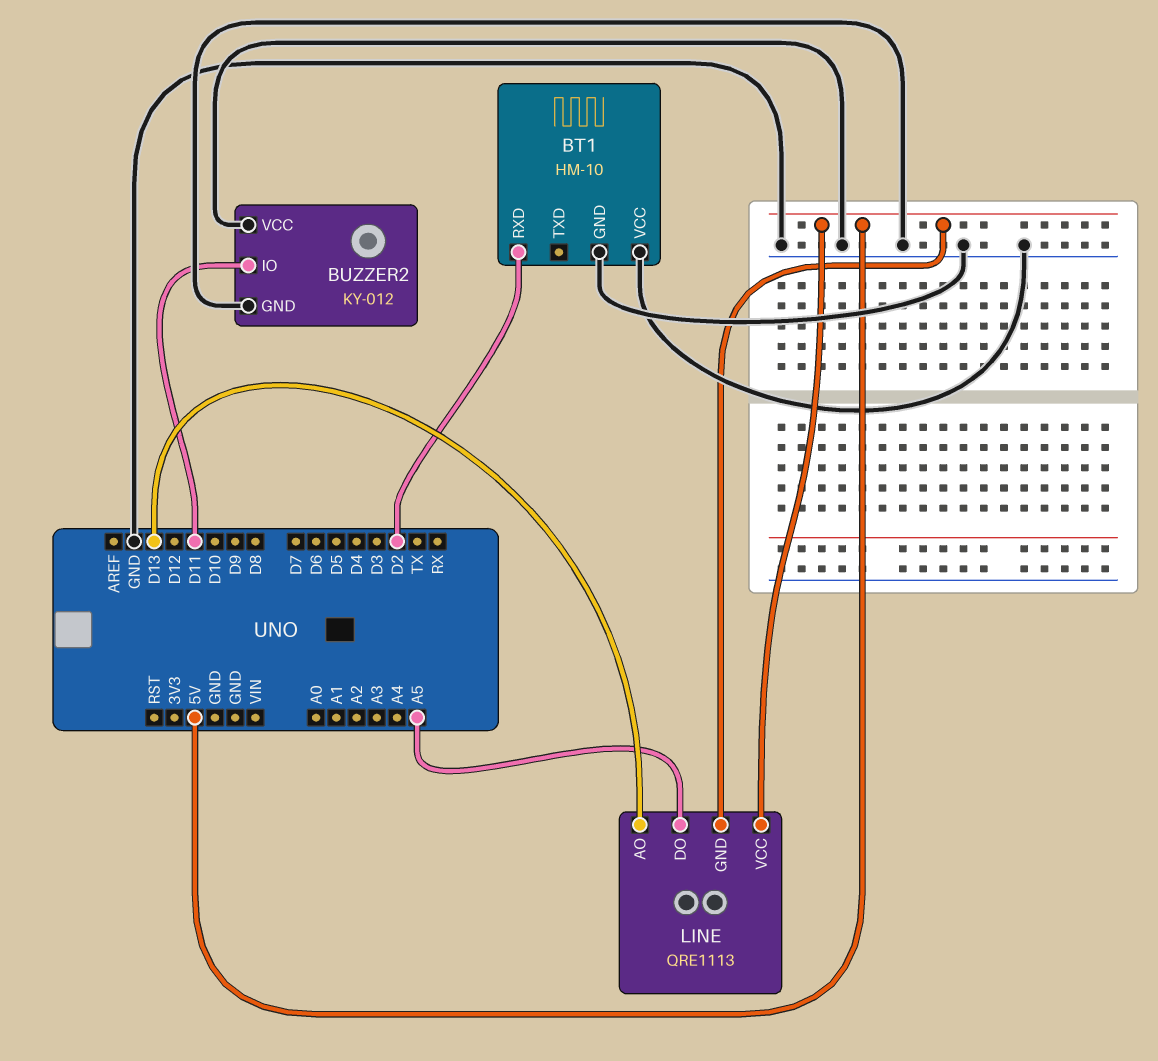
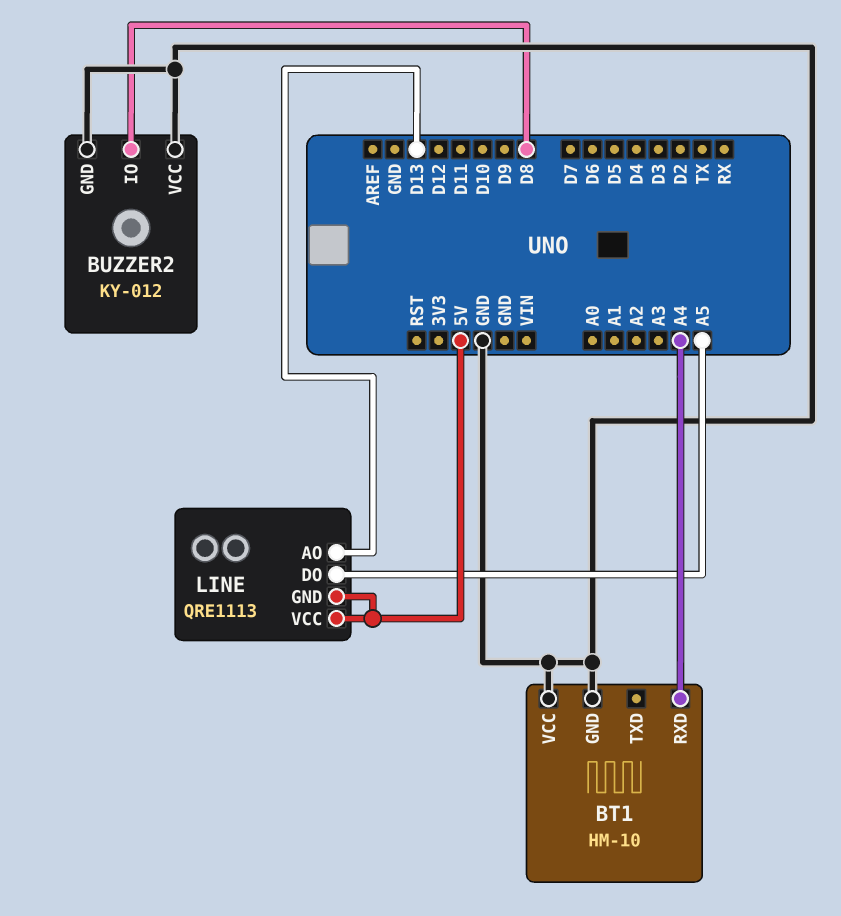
BT1 pin RXD: D2 -> A4
BUZZER2 pin IO: D11 -> D8

